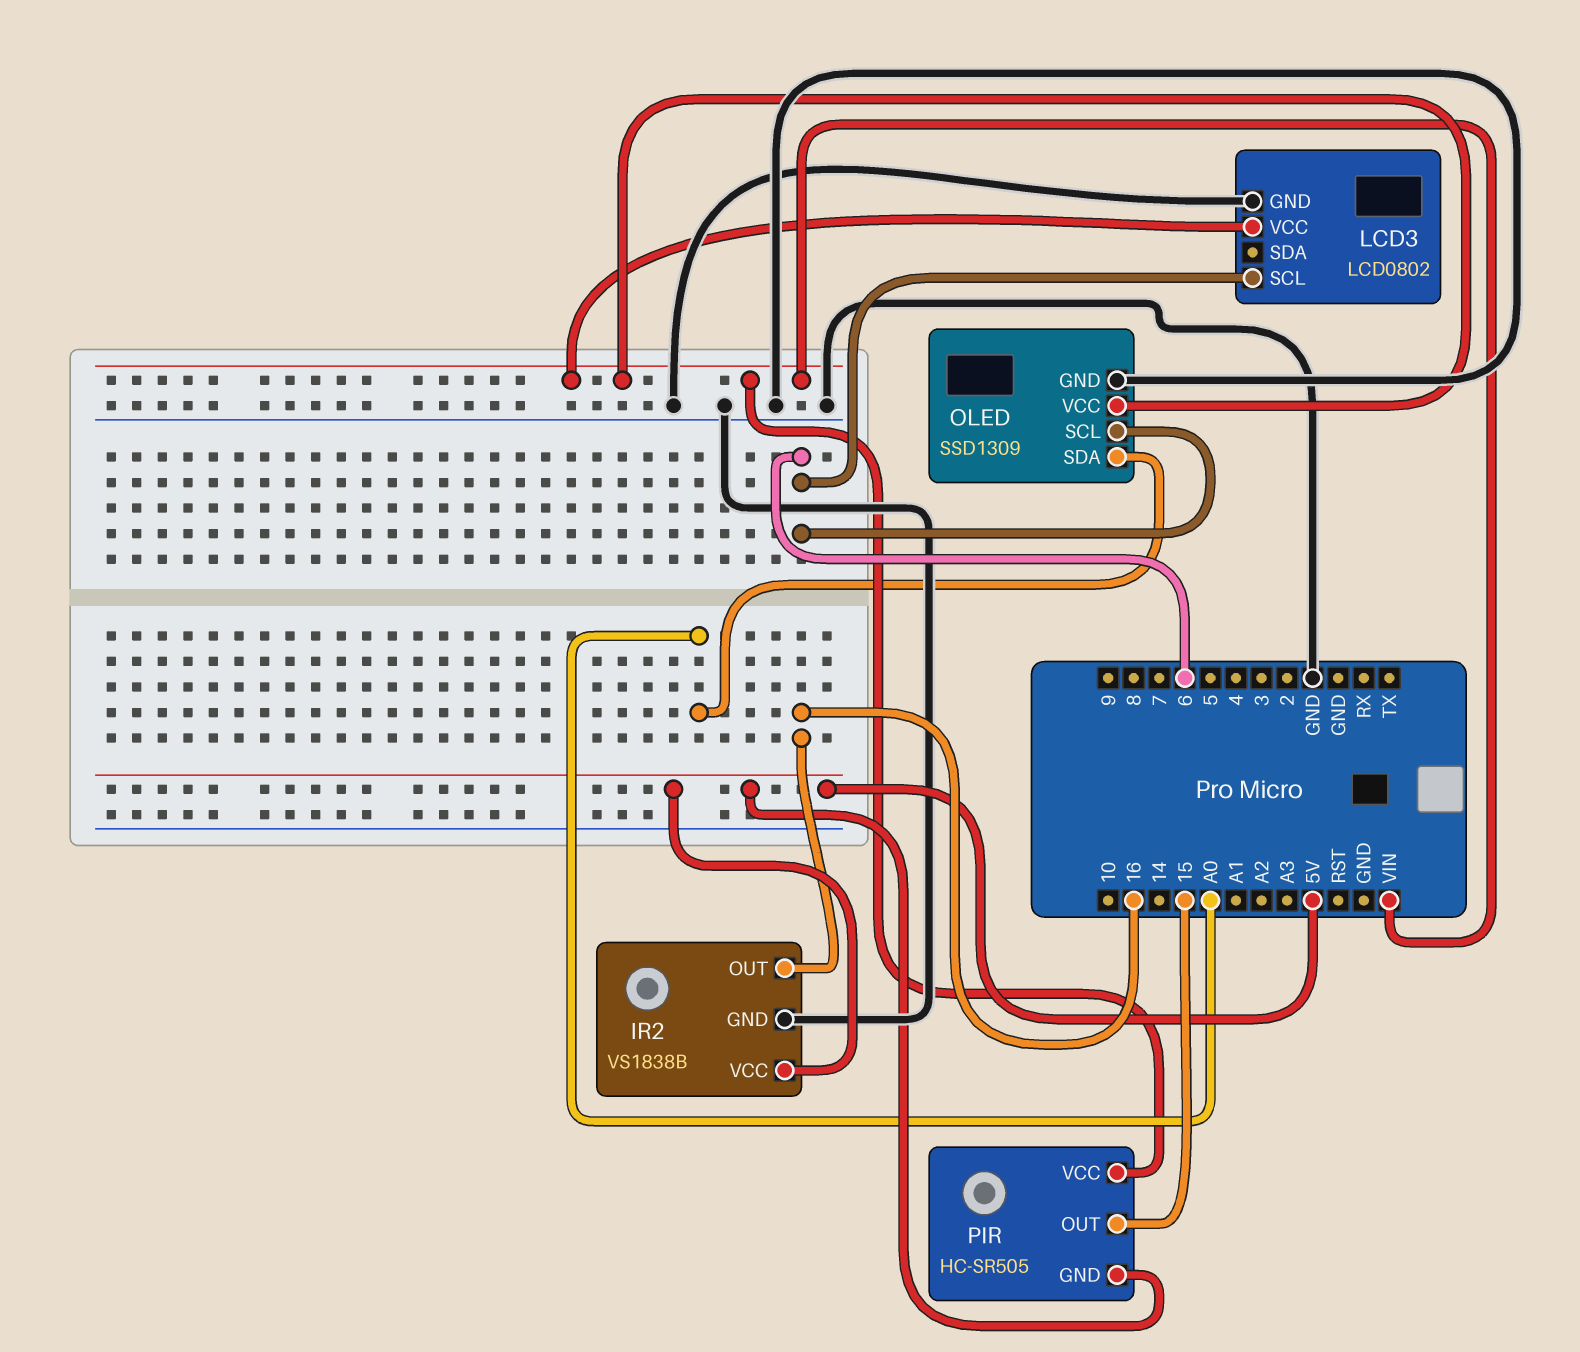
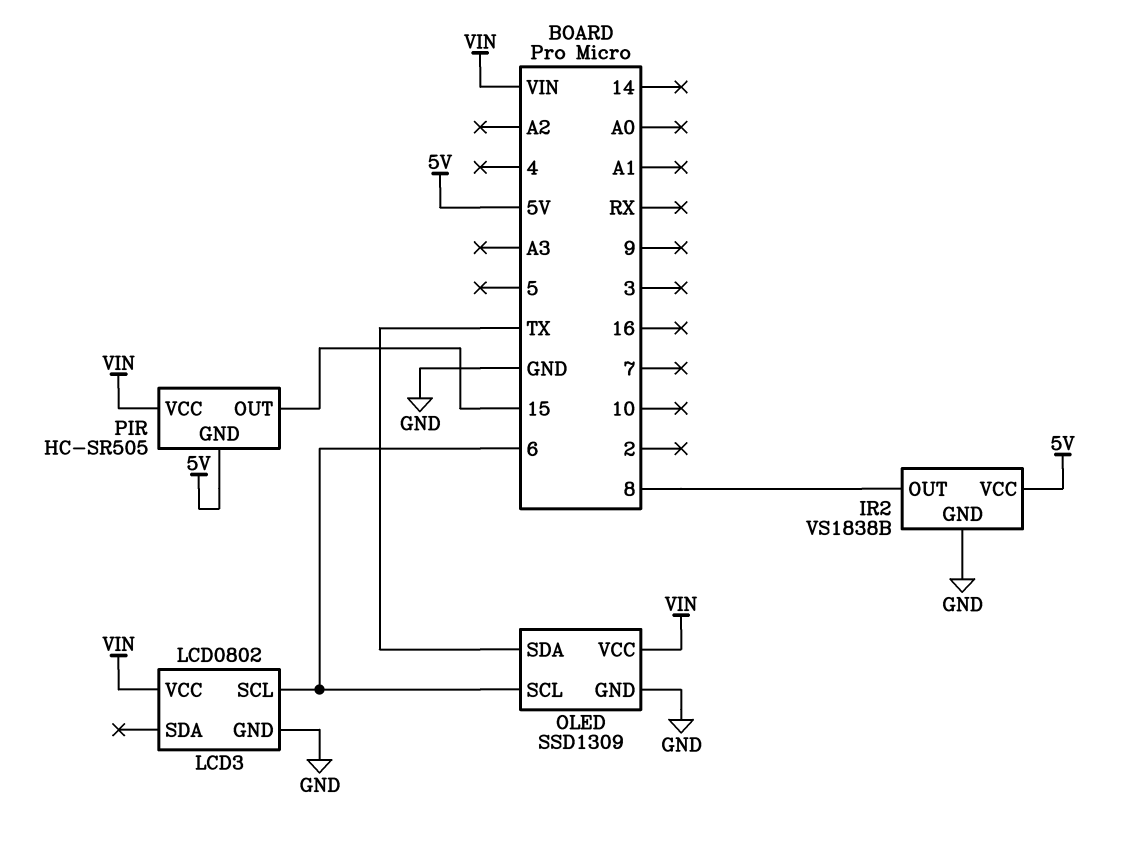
IR2 pin OUT: 16 -> 8
OLED pin SDA: A0 -> TX

